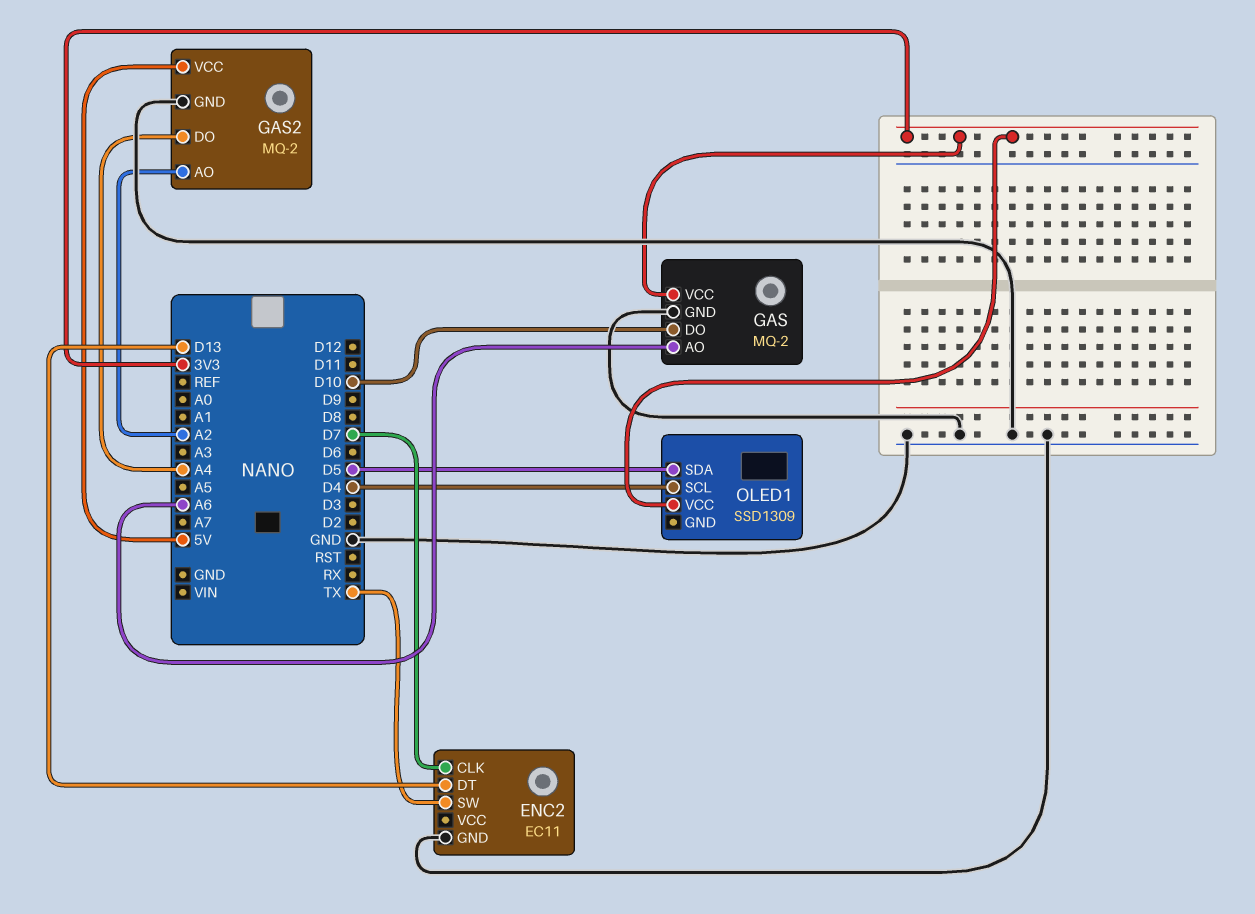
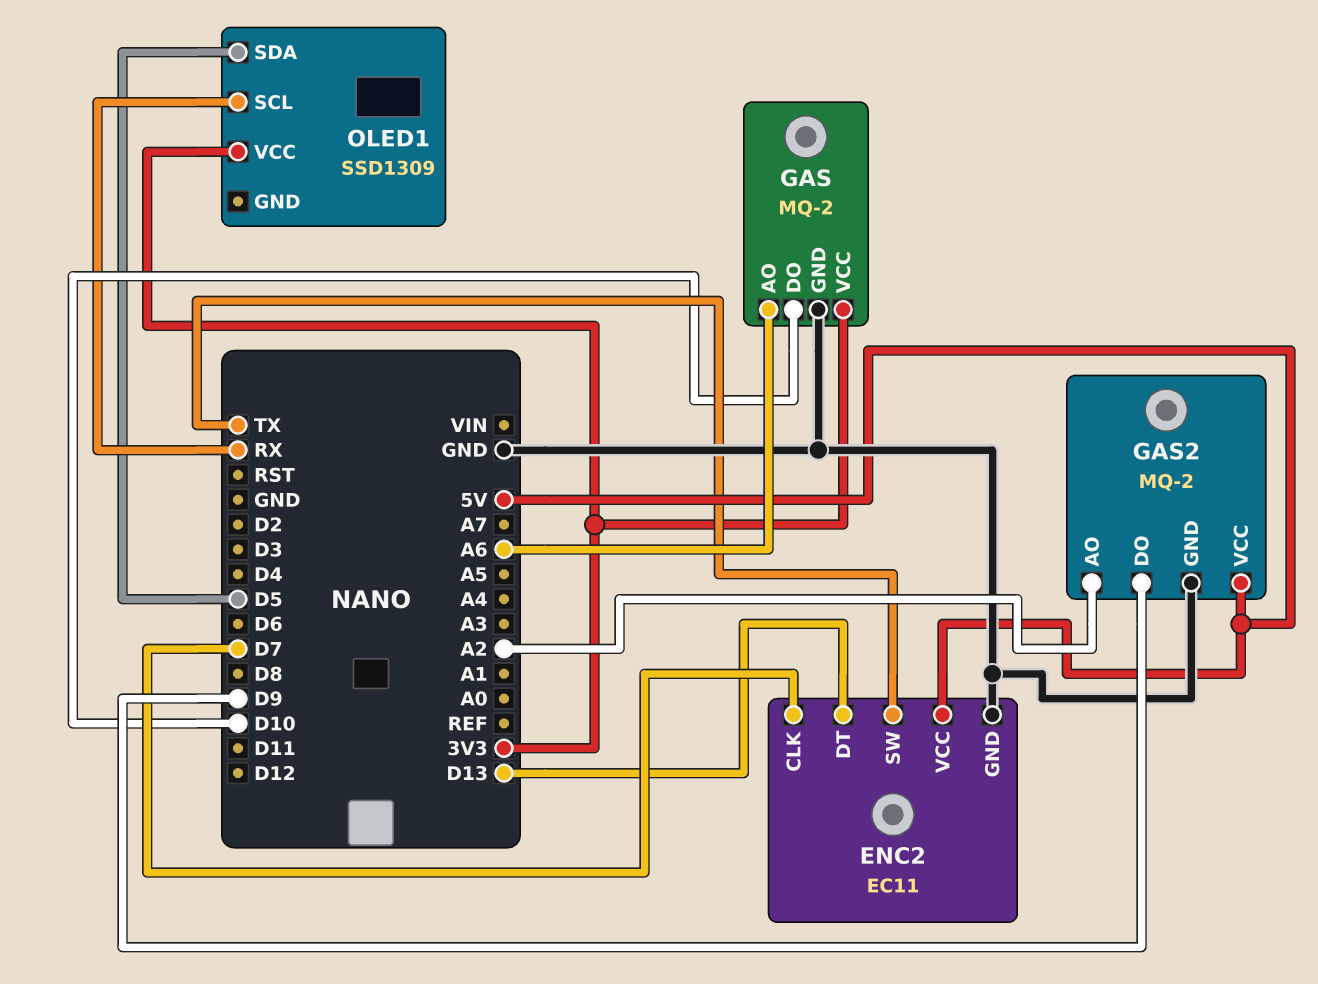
ENC2 pin VCC: none -> 5V
GAS2 pin DO: A4 -> D9
OLED1 pin SCL: D4 -> RX

